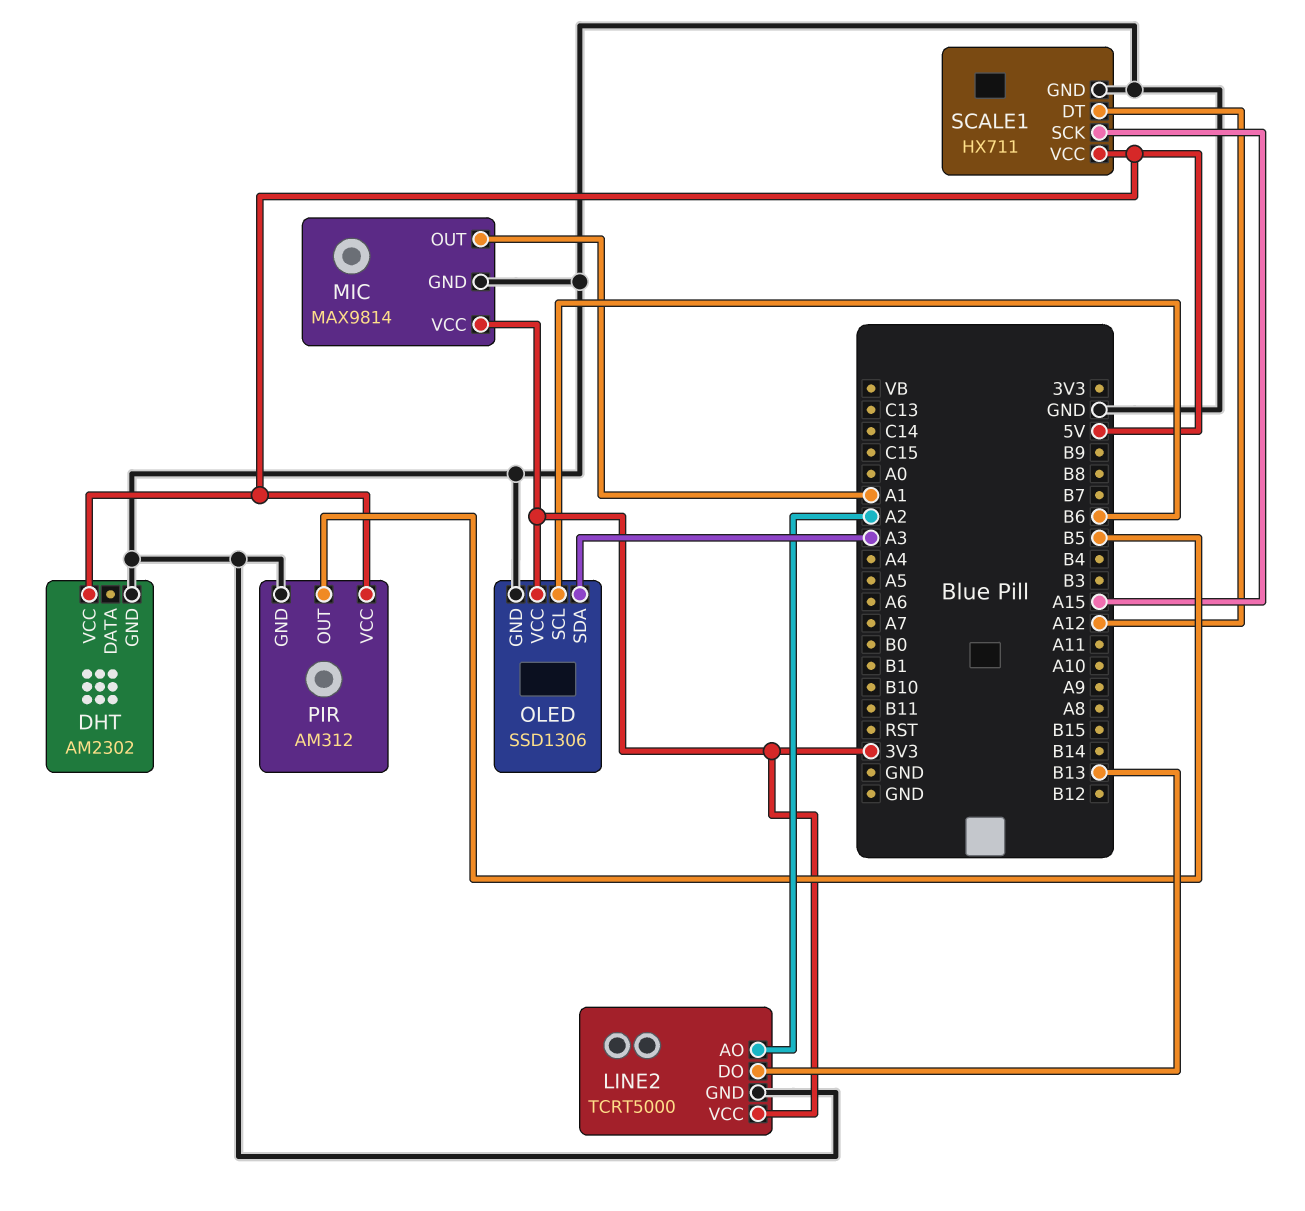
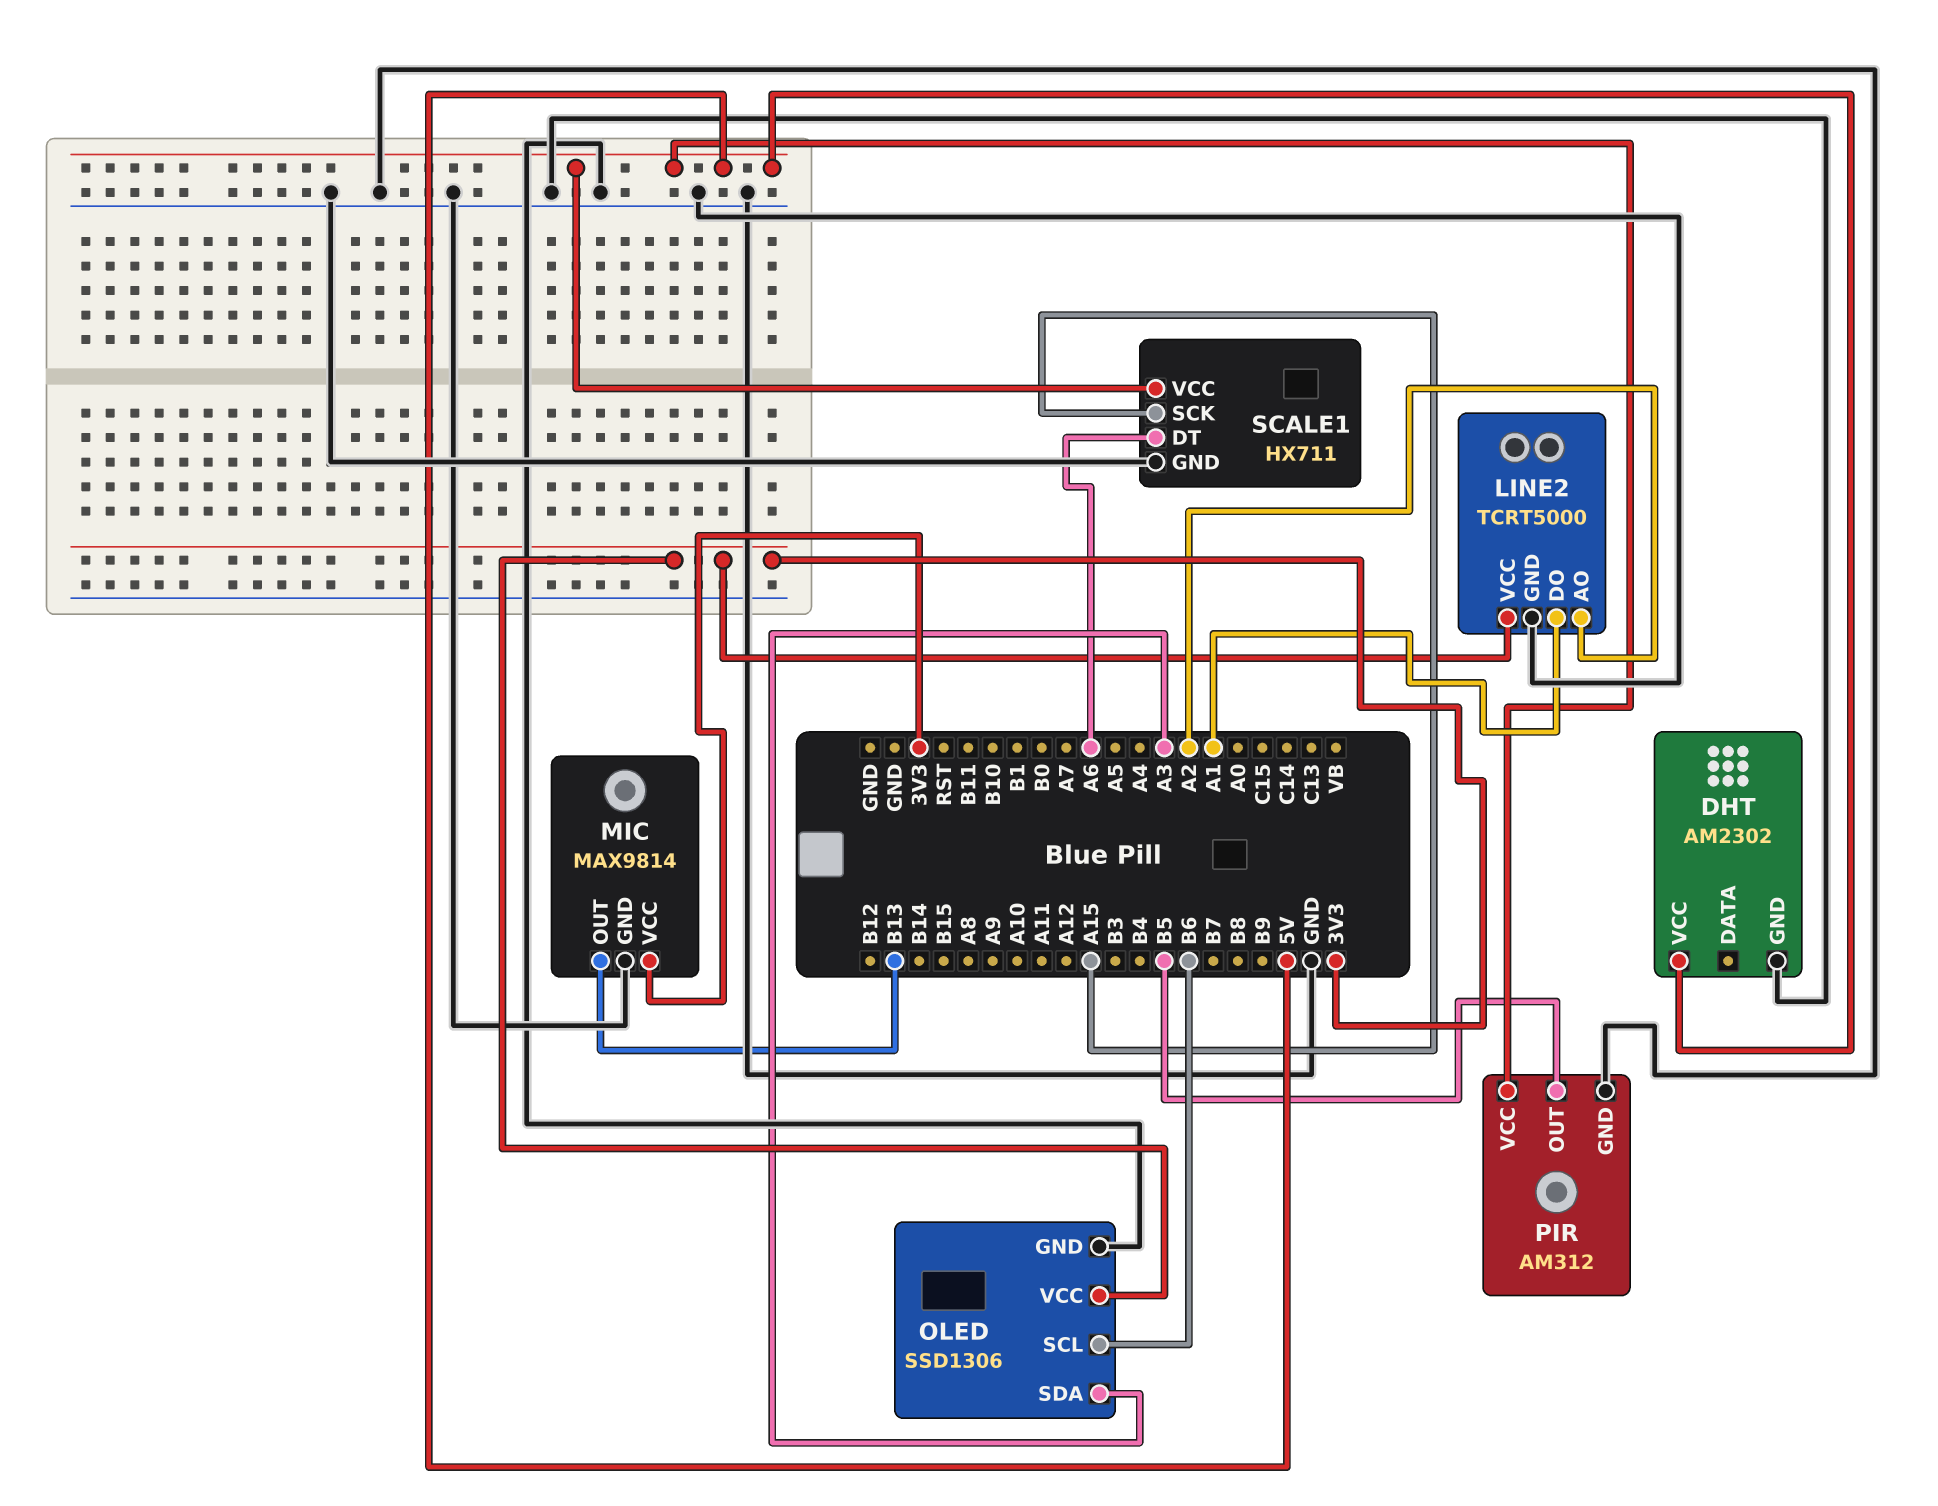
LINE2 pin DO: B13 -> A1
MIC pin OUT: A1 -> B13
SCALE1 pin DT: A12 -> A6

